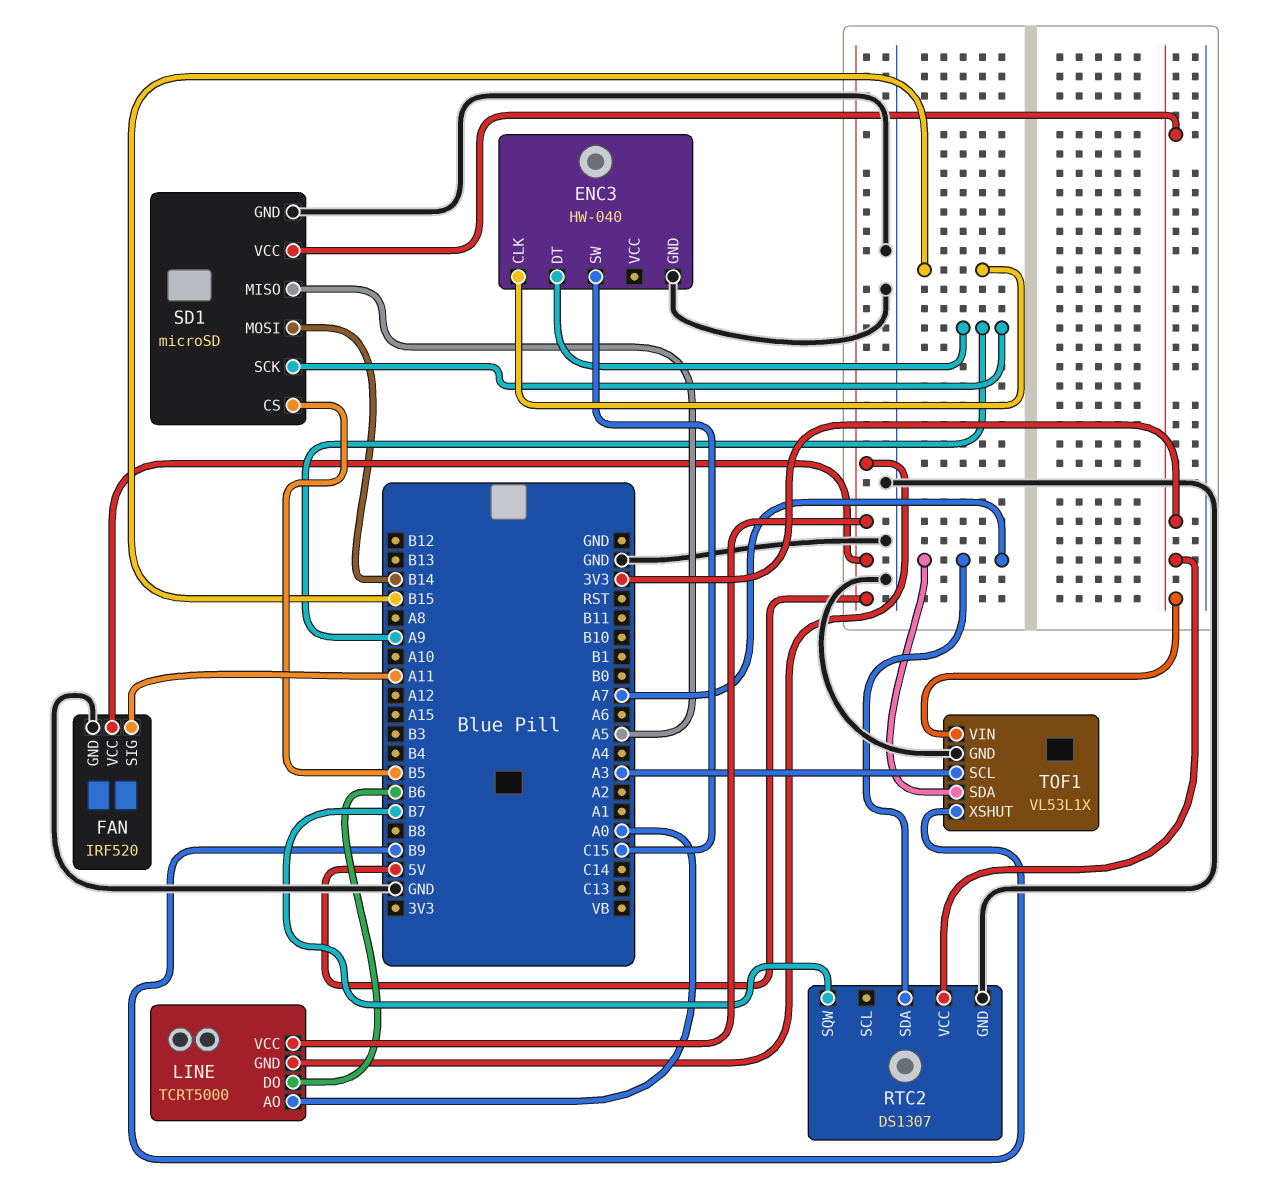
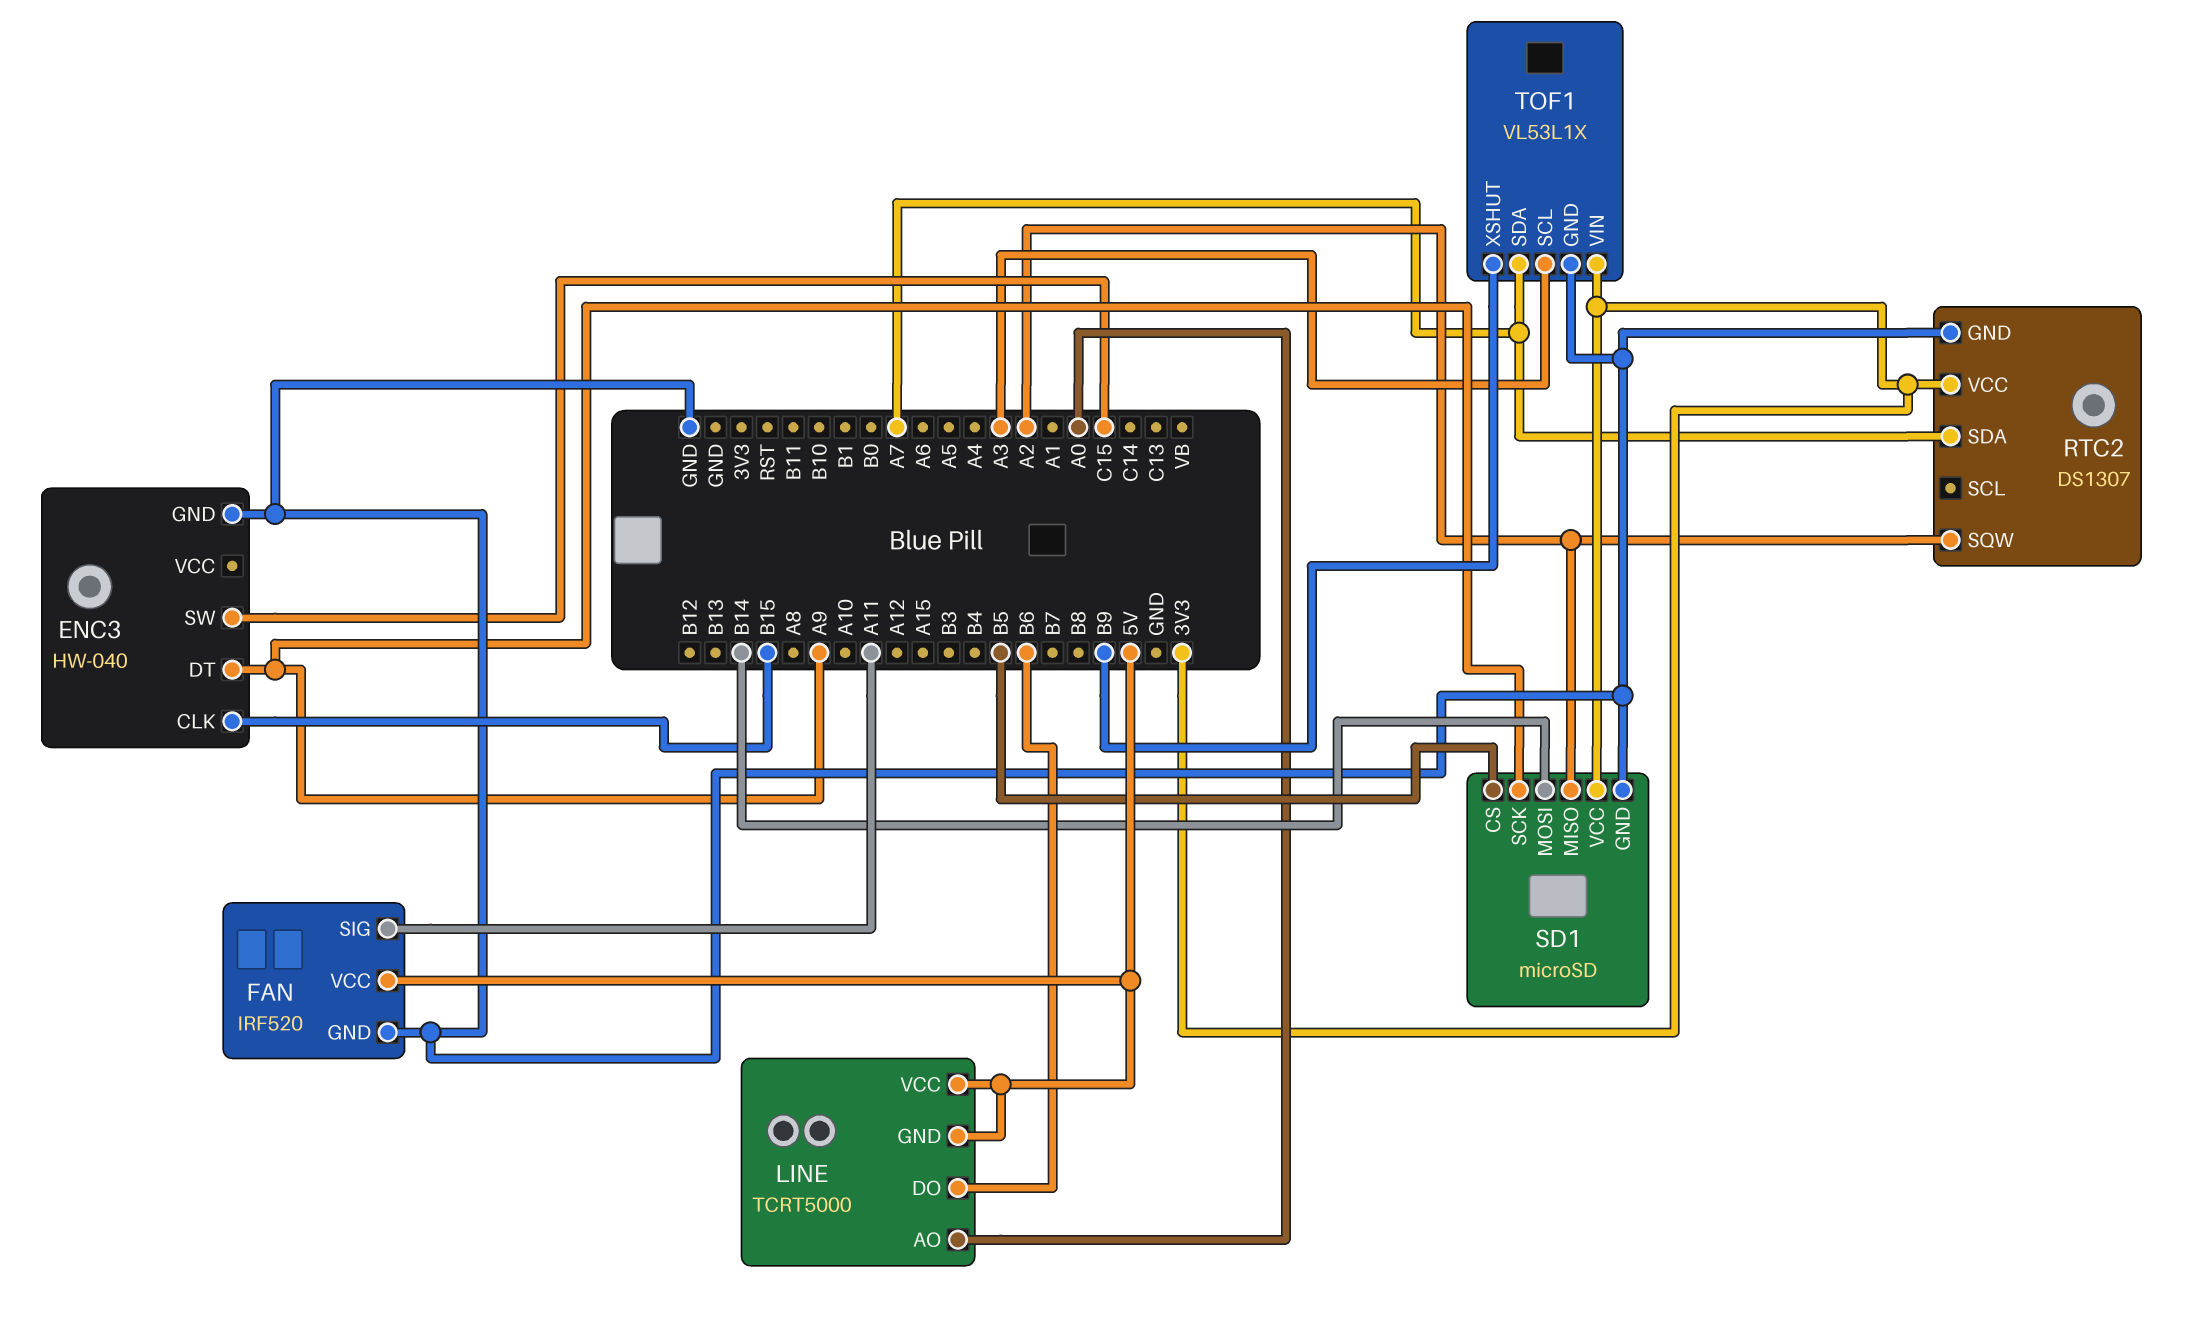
RTC2 pin SQW: B7 -> A2
SD1 pin MISO: A5 -> A2

